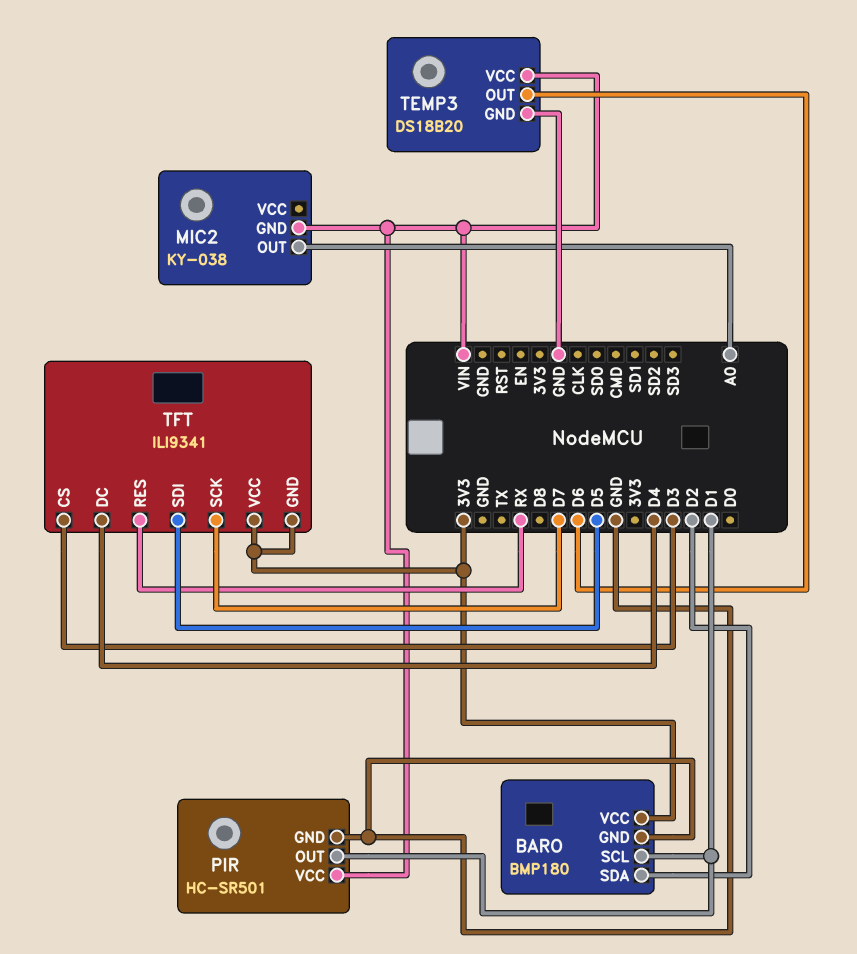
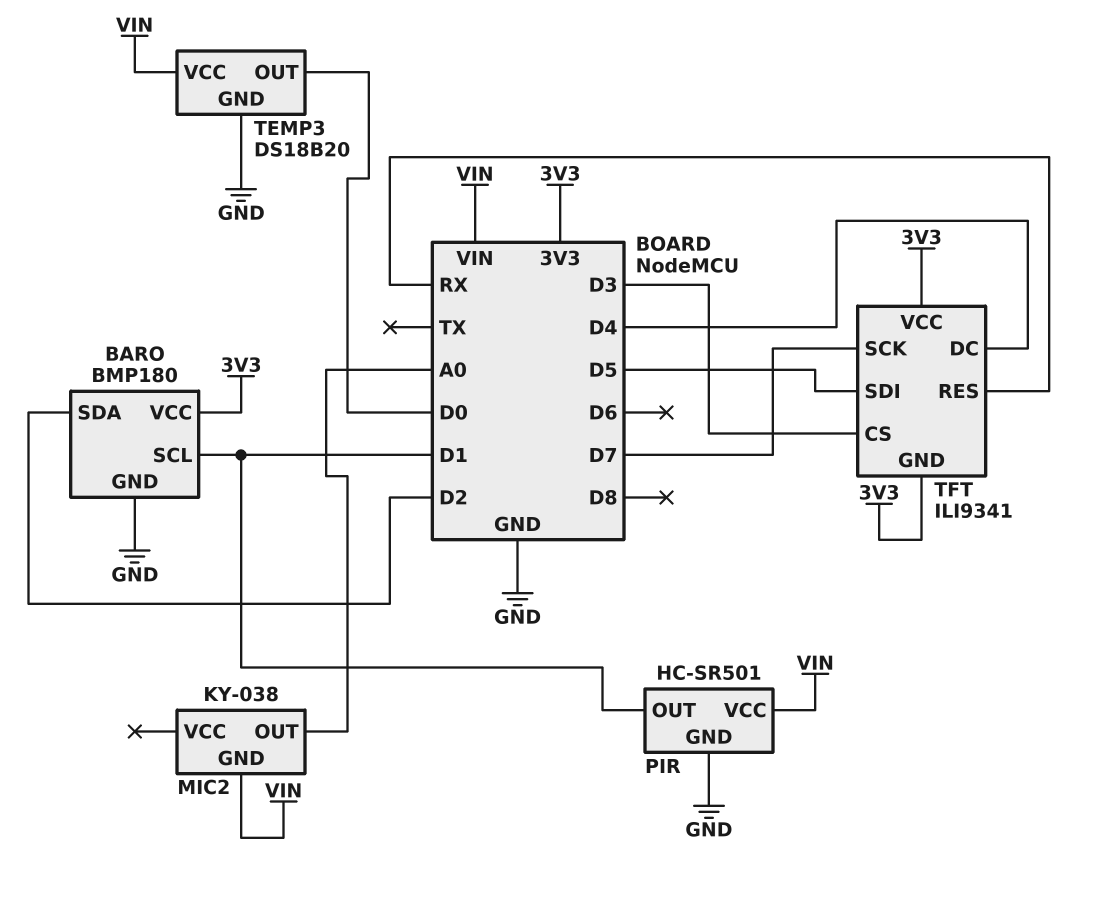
TEMP3 pin OUT: D6 -> D0

